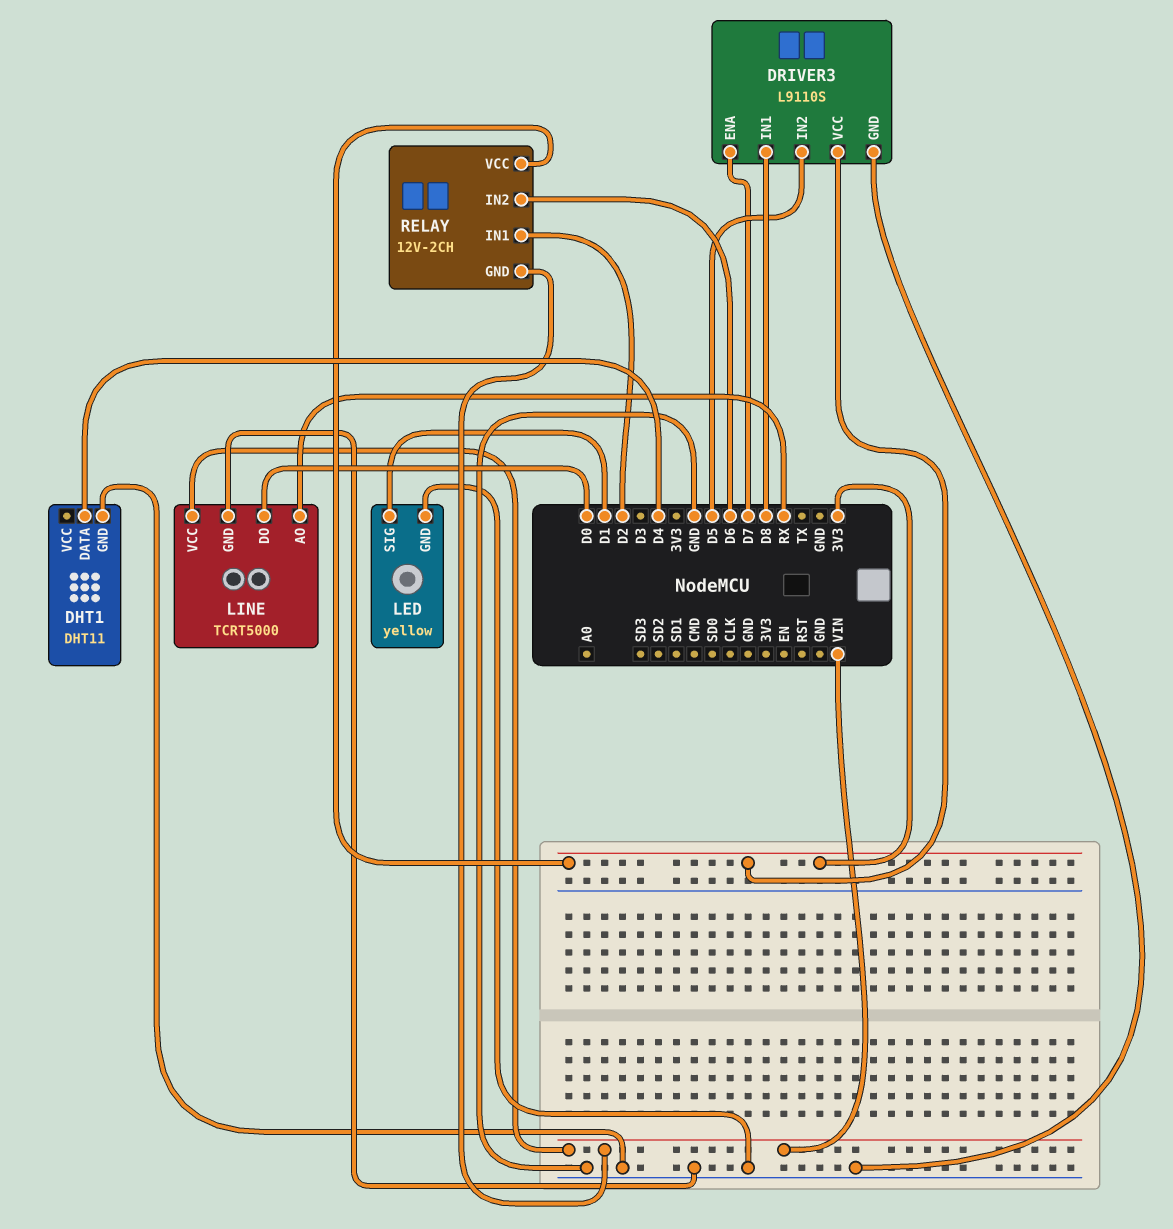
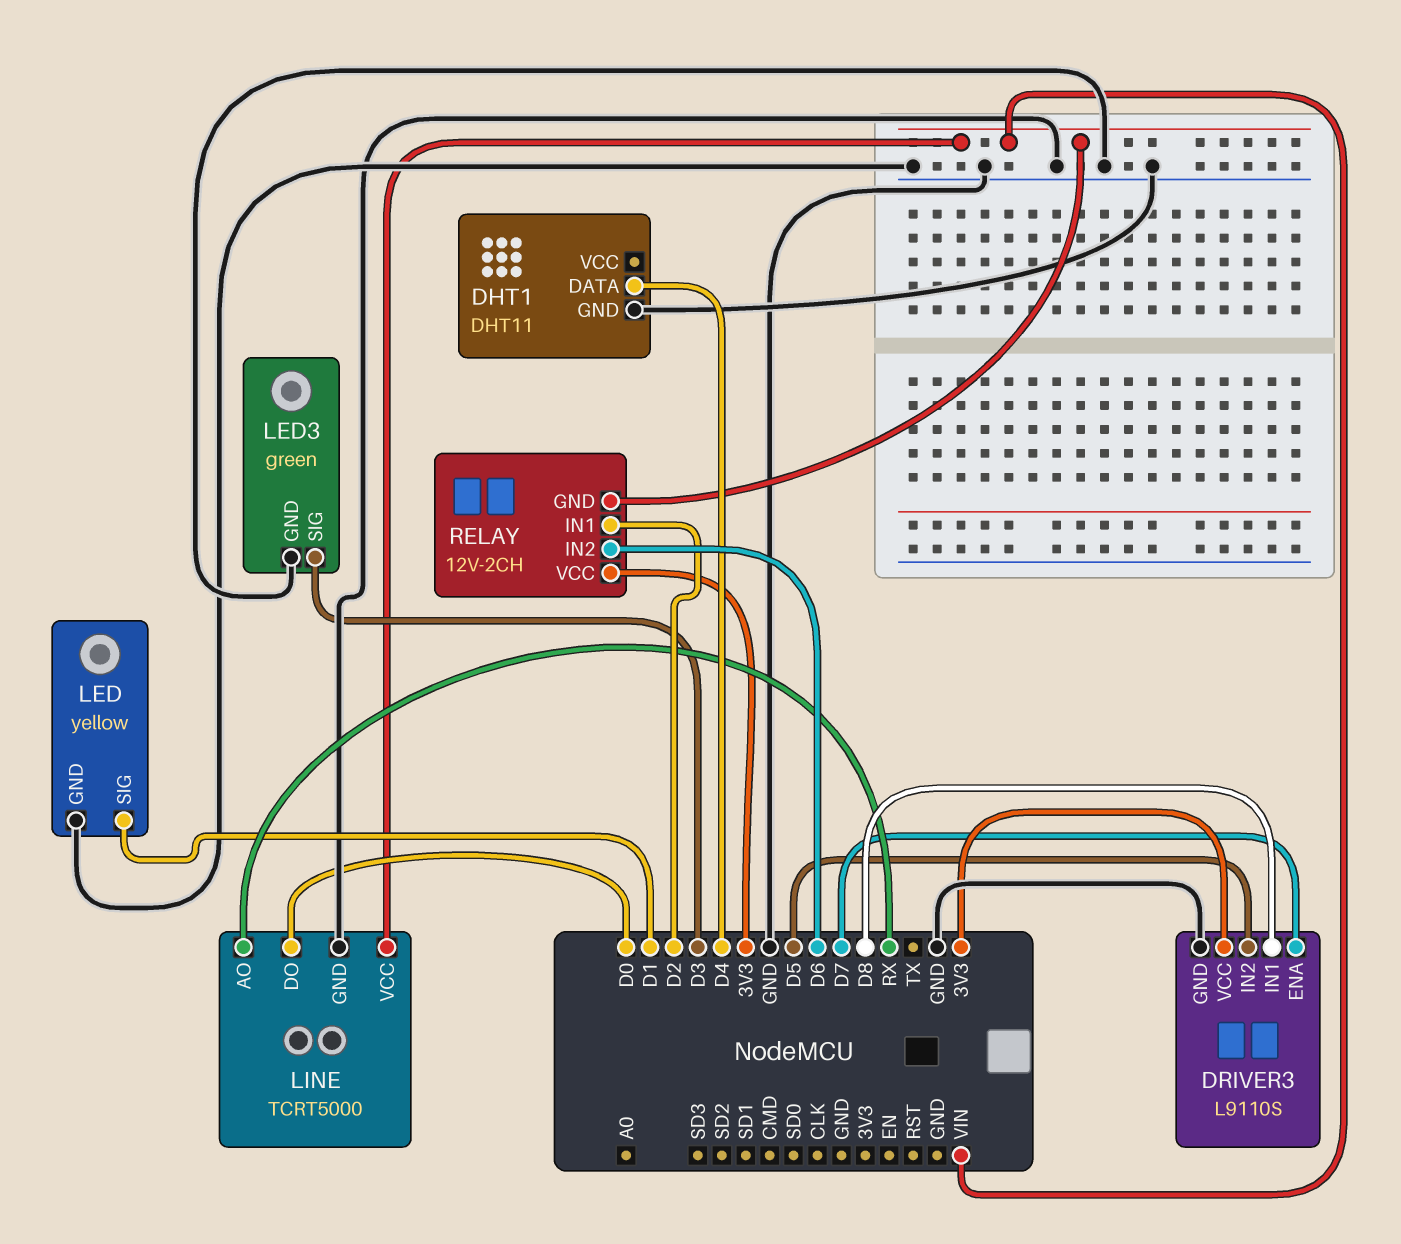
LED3: none -> green
LED3 pin GND: none -> GND
LED3 pin SIG: none -> D3

